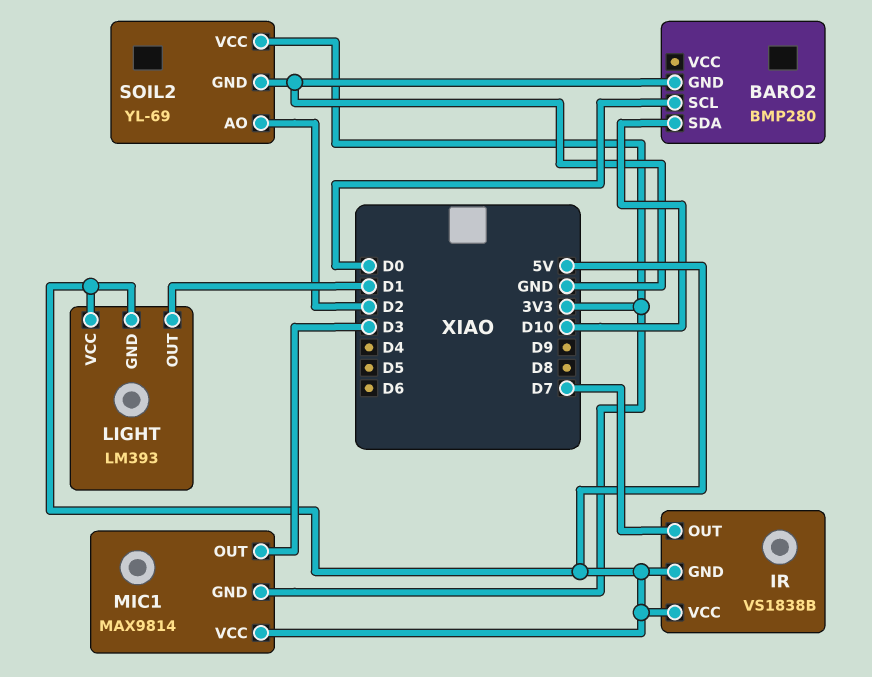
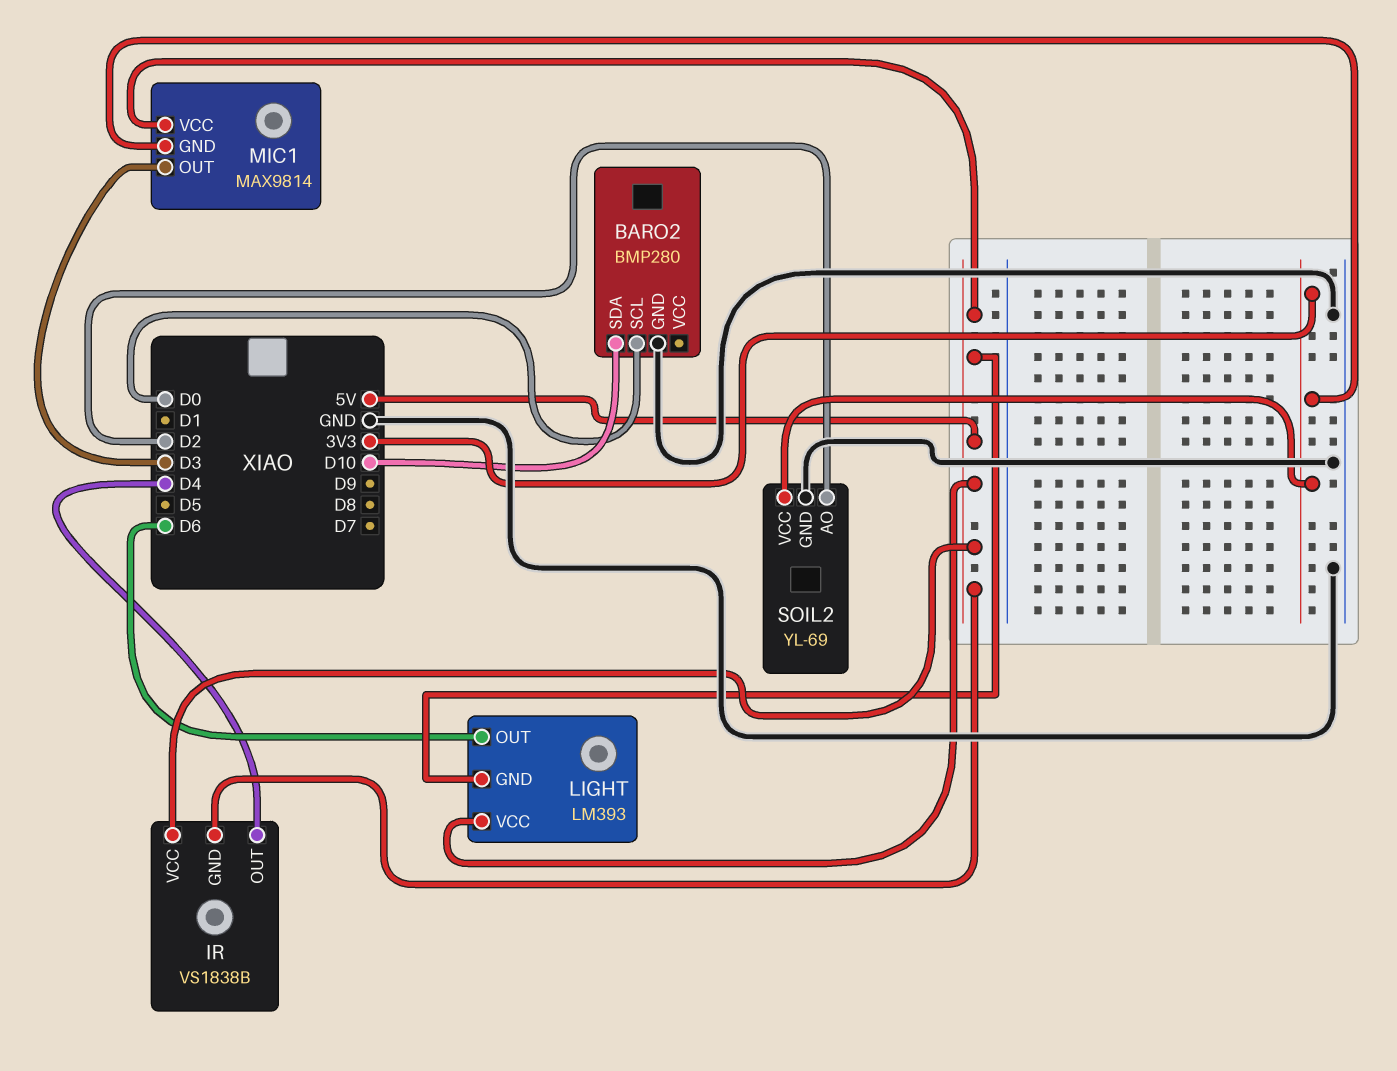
IR pin OUT: D7 -> D4
LIGHT pin OUT: D1 -> D6

